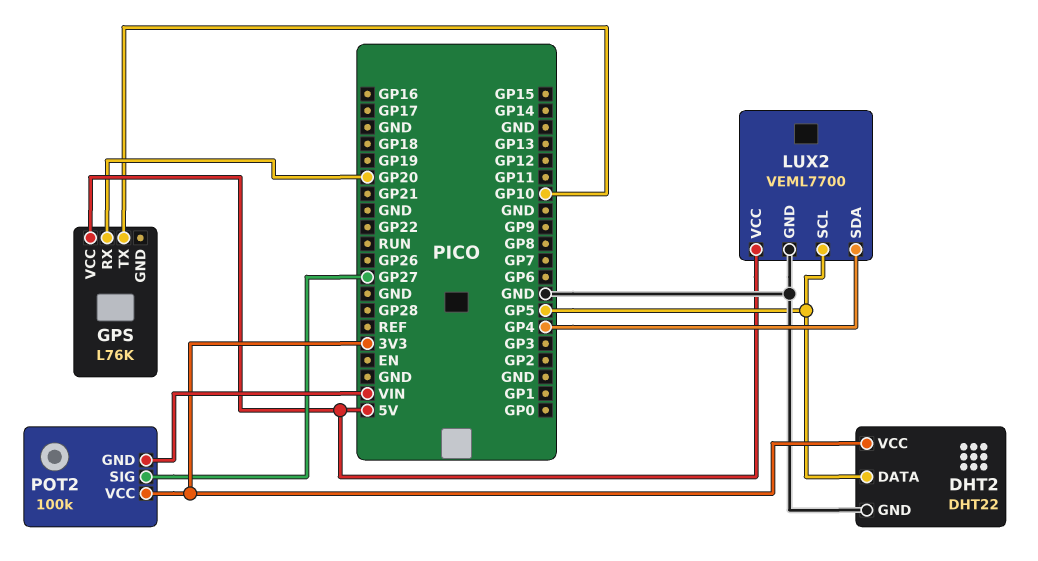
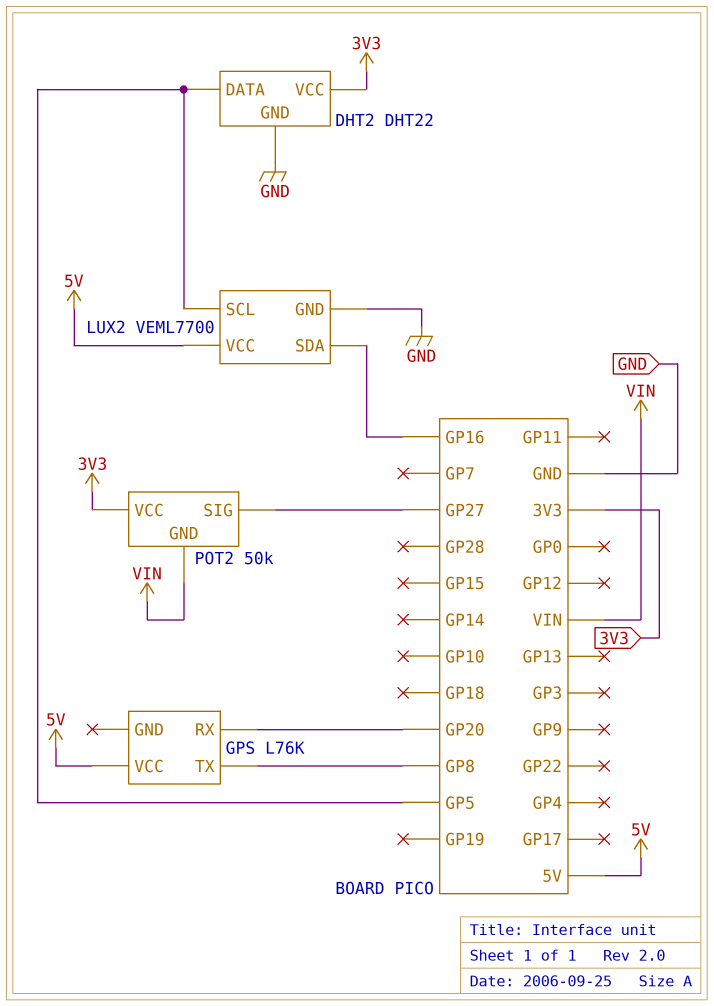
GPS pin TX: GP10 -> GP8
LUX2 pin SDA: GP4 -> GP16
POT2: 100k -> 50k

